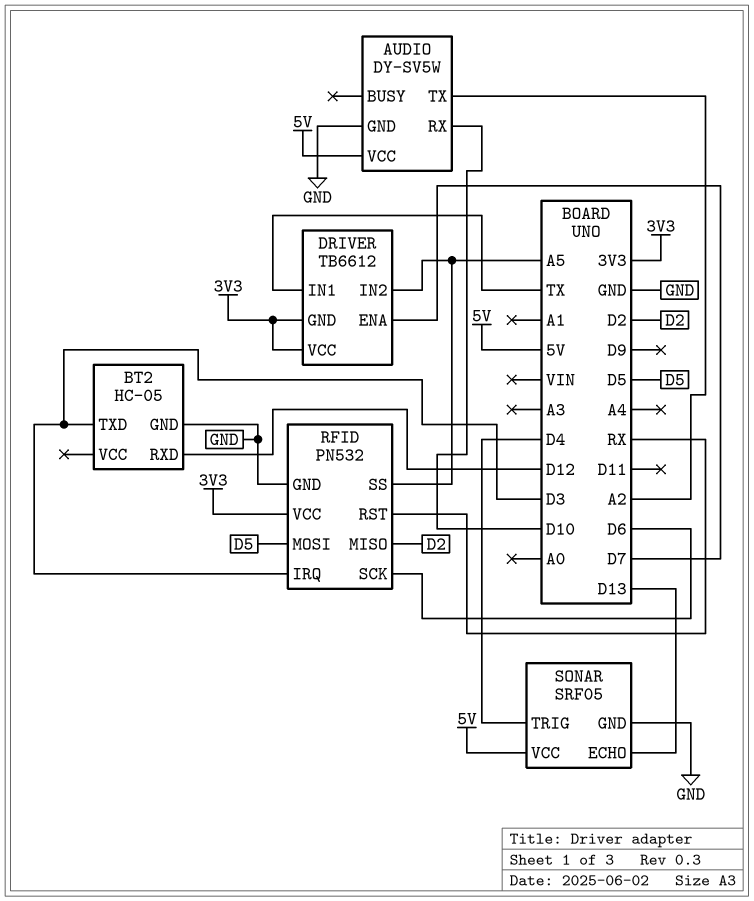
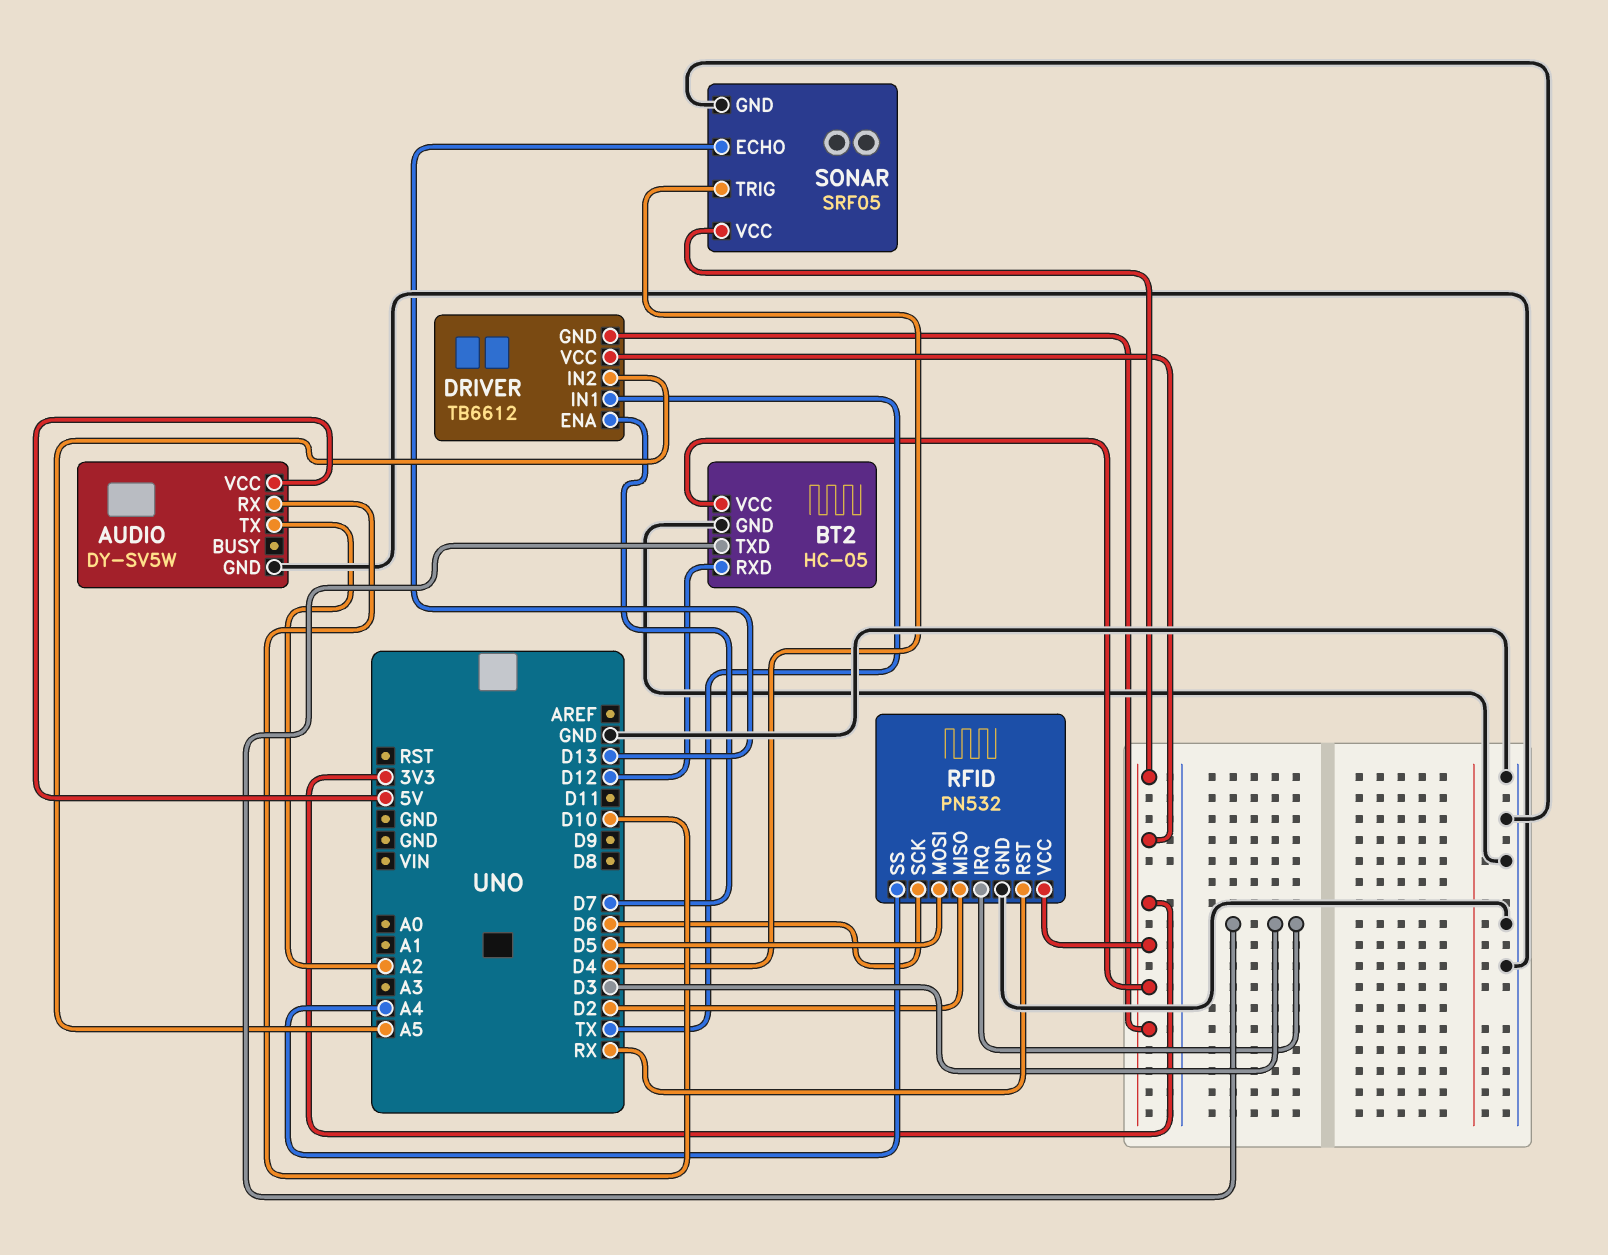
BT2 pin VCC: none -> 3V3
RFID pin SS: A5 -> A4
SONAR pin VCC: 5V -> 3V3

